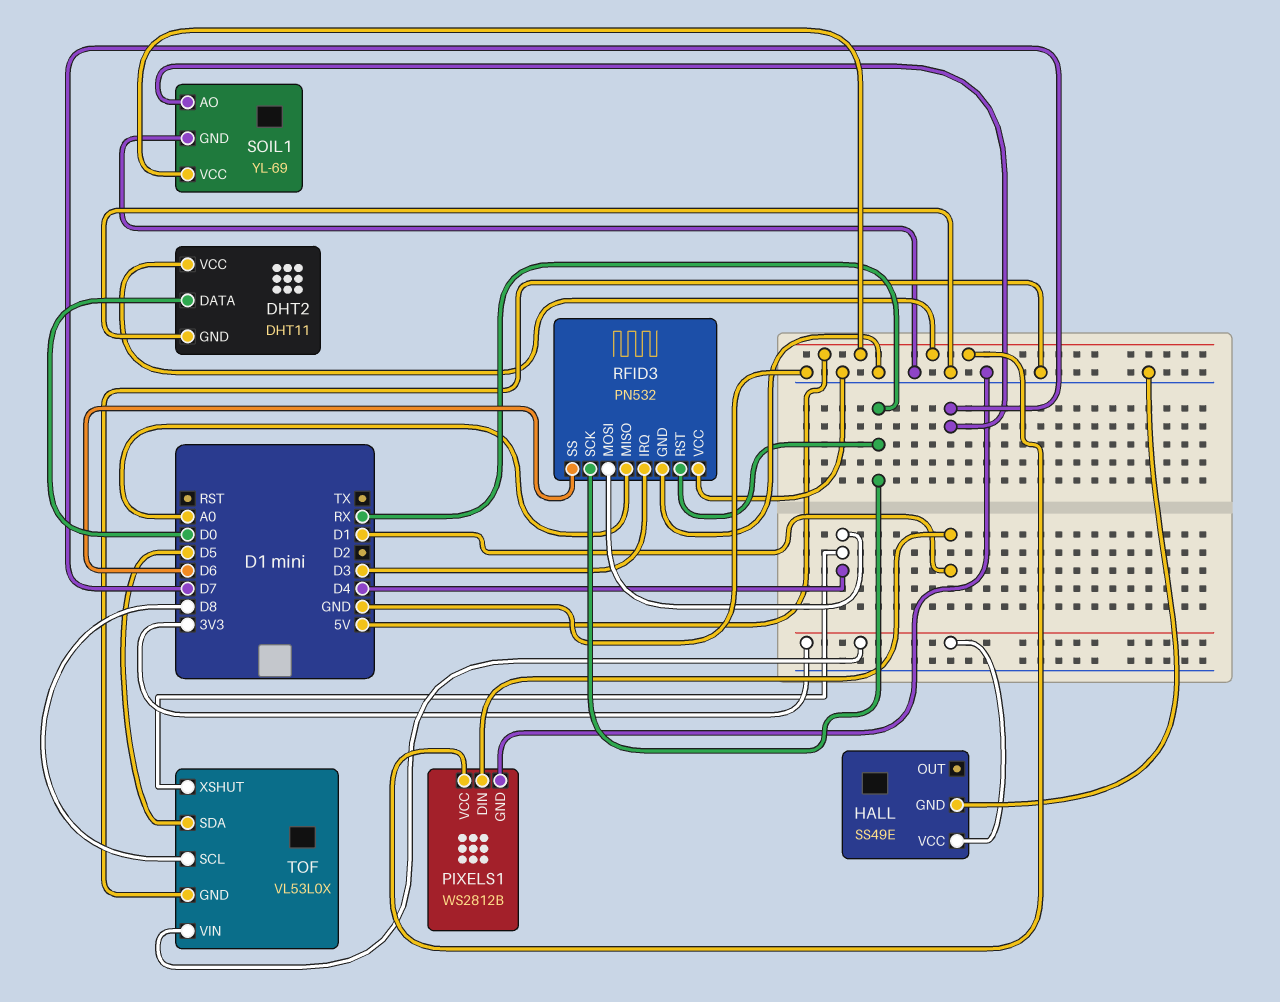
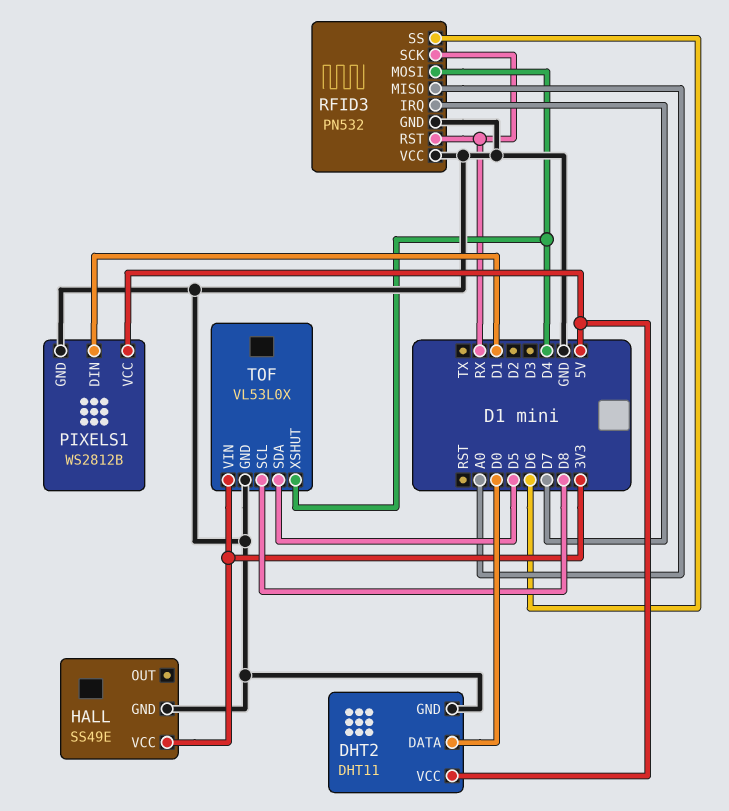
RFID3 pin IRQ: D3 -> D7
SOIL1: YL-69 -> none
SOIL1 pin AO: D7 -> none
SOIL1 pin GND: GND -> none
SOIL1 pin VCC: 5V -> none

